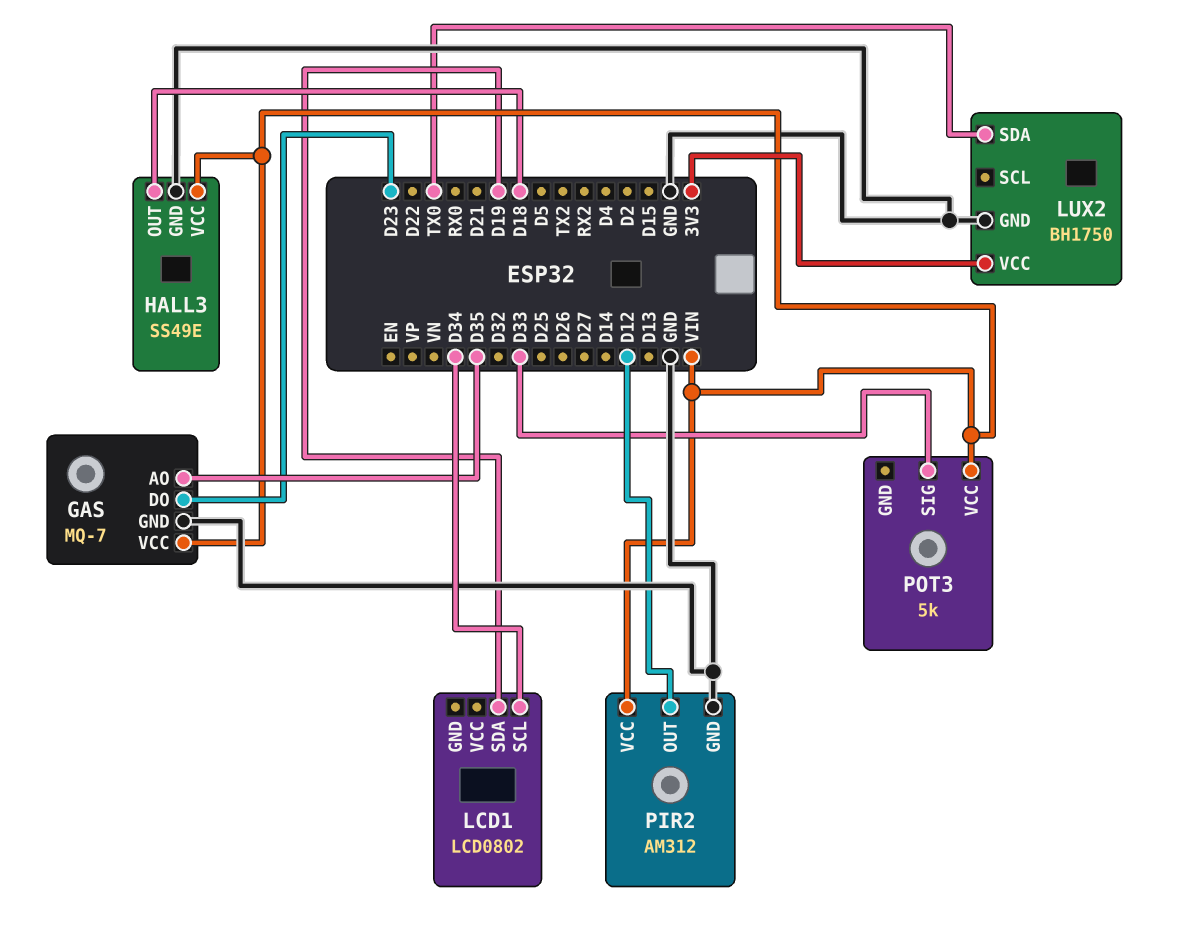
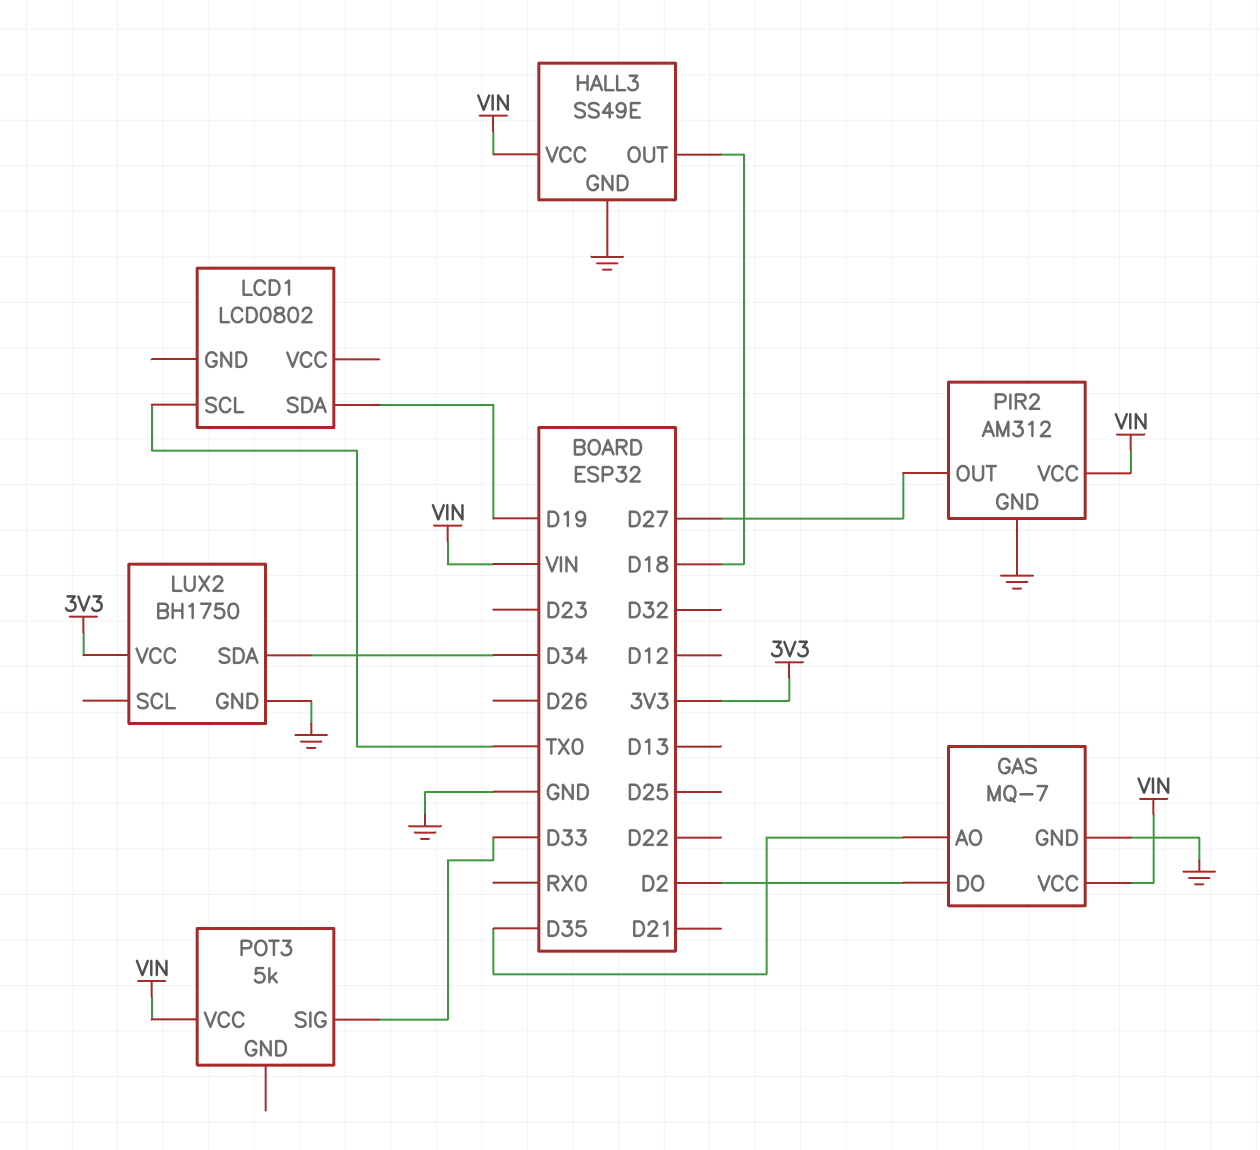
GAS pin DO: D23 -> D2
LCD1 pin SCL: D34 -> TX0
LUX2 pin SDA: TX0 -> D34
PIR2 pin OUT: D12 -> D27

